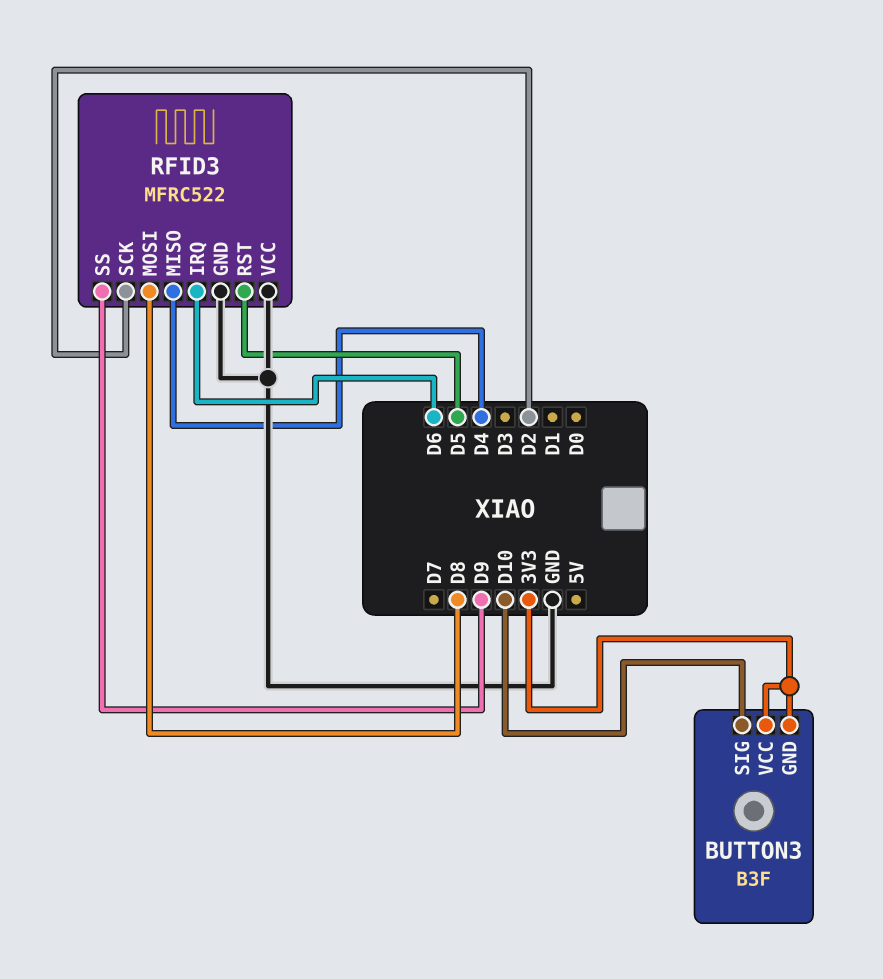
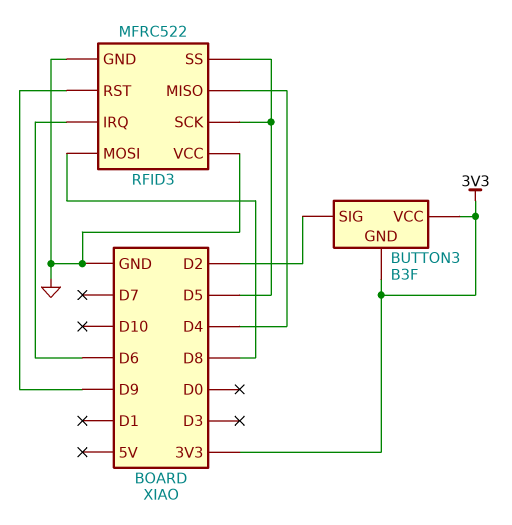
BUTTON3 pin SIG: D10 -> D2
RFID3 pin RST: D5 -> D9
RFID3 pin SCK: D2 -> D5
RFID3 pin SS: D9 -> D5

